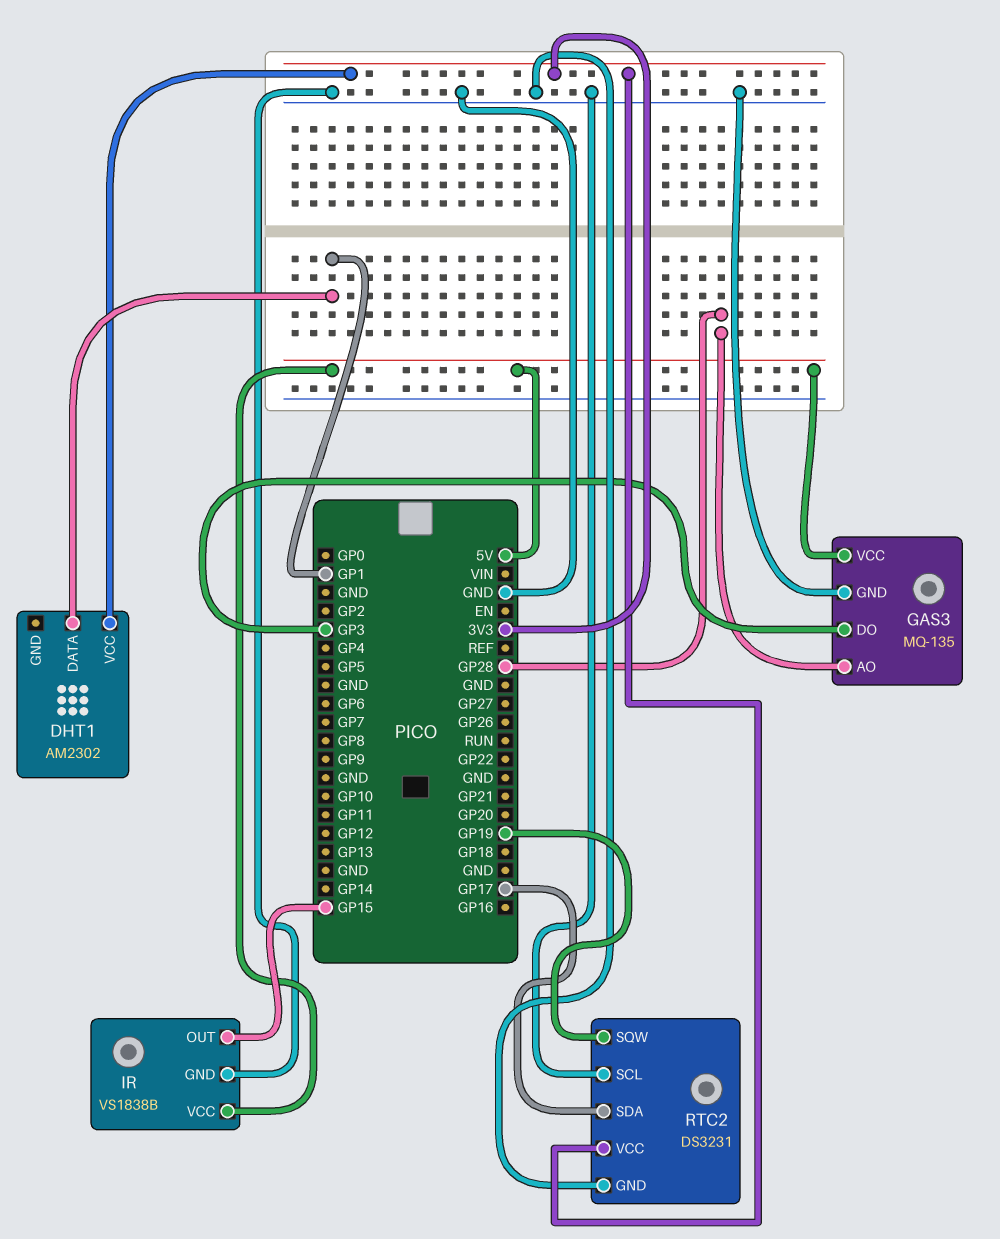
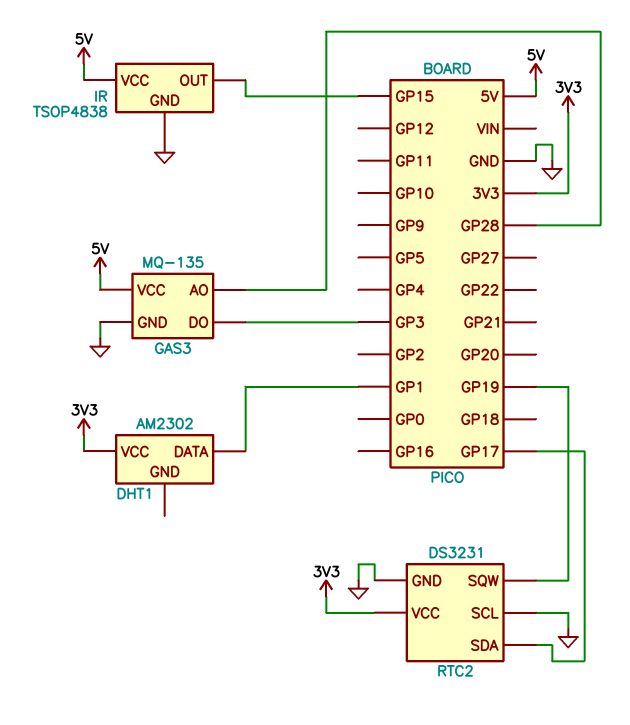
IR: VS1838B -> TSOP4838

